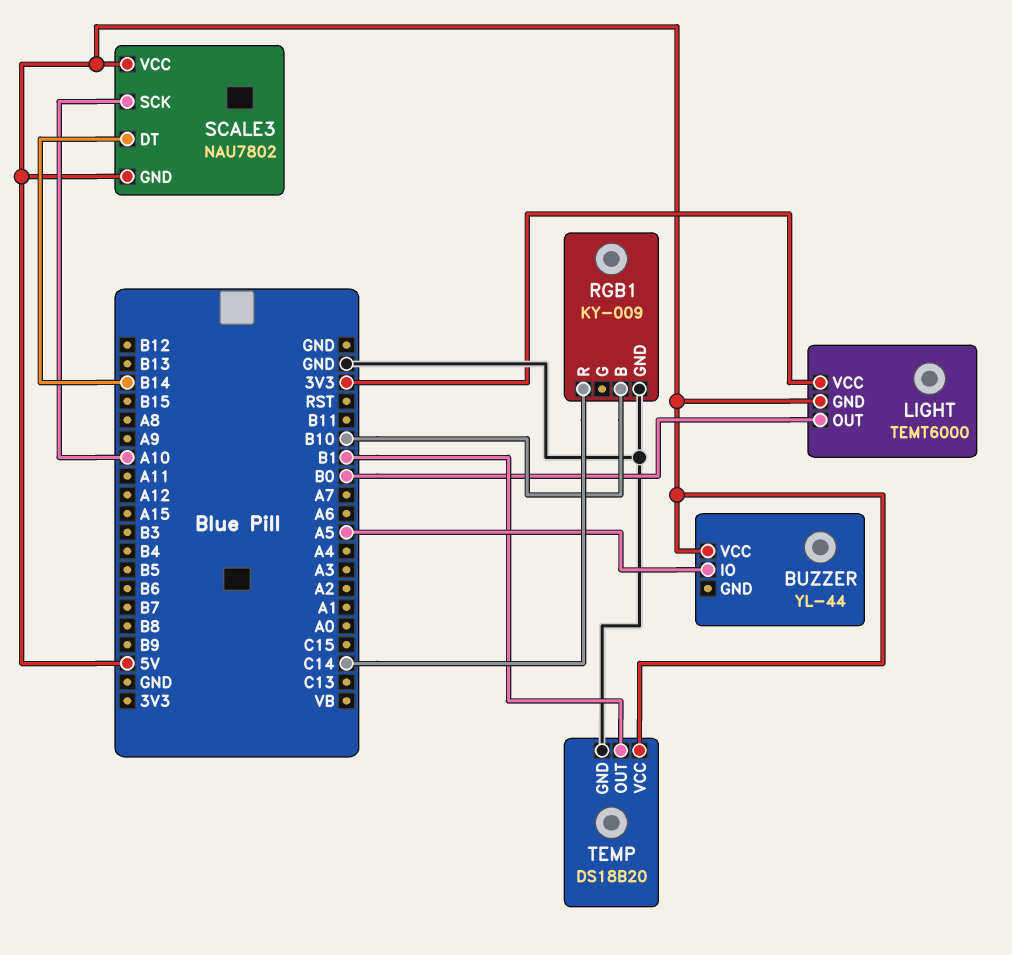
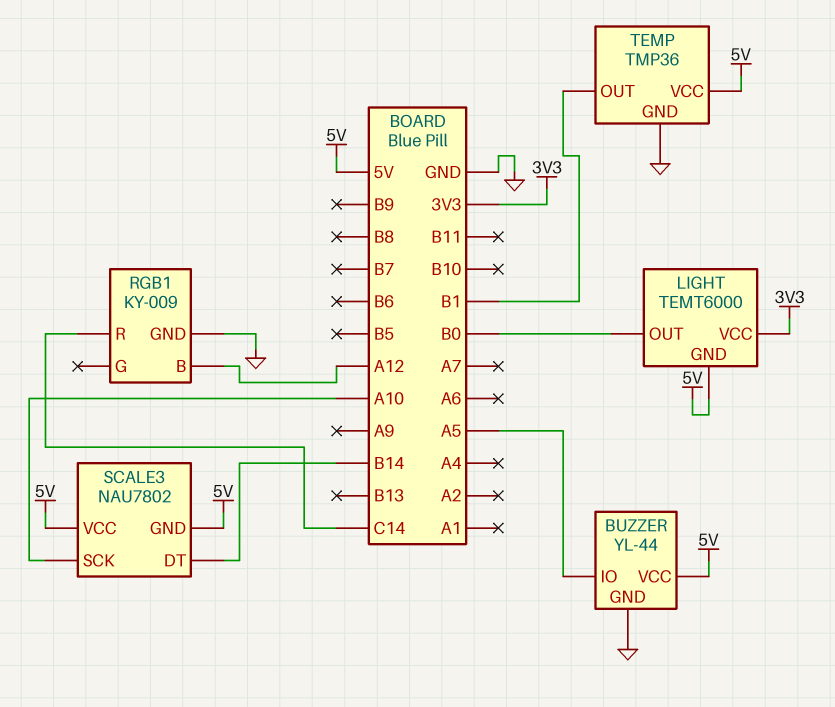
BUZZER pin GND: none -> GND
RGB1 pin B: B10 -> A12
TEMP: DS18B20 -> TMP36

